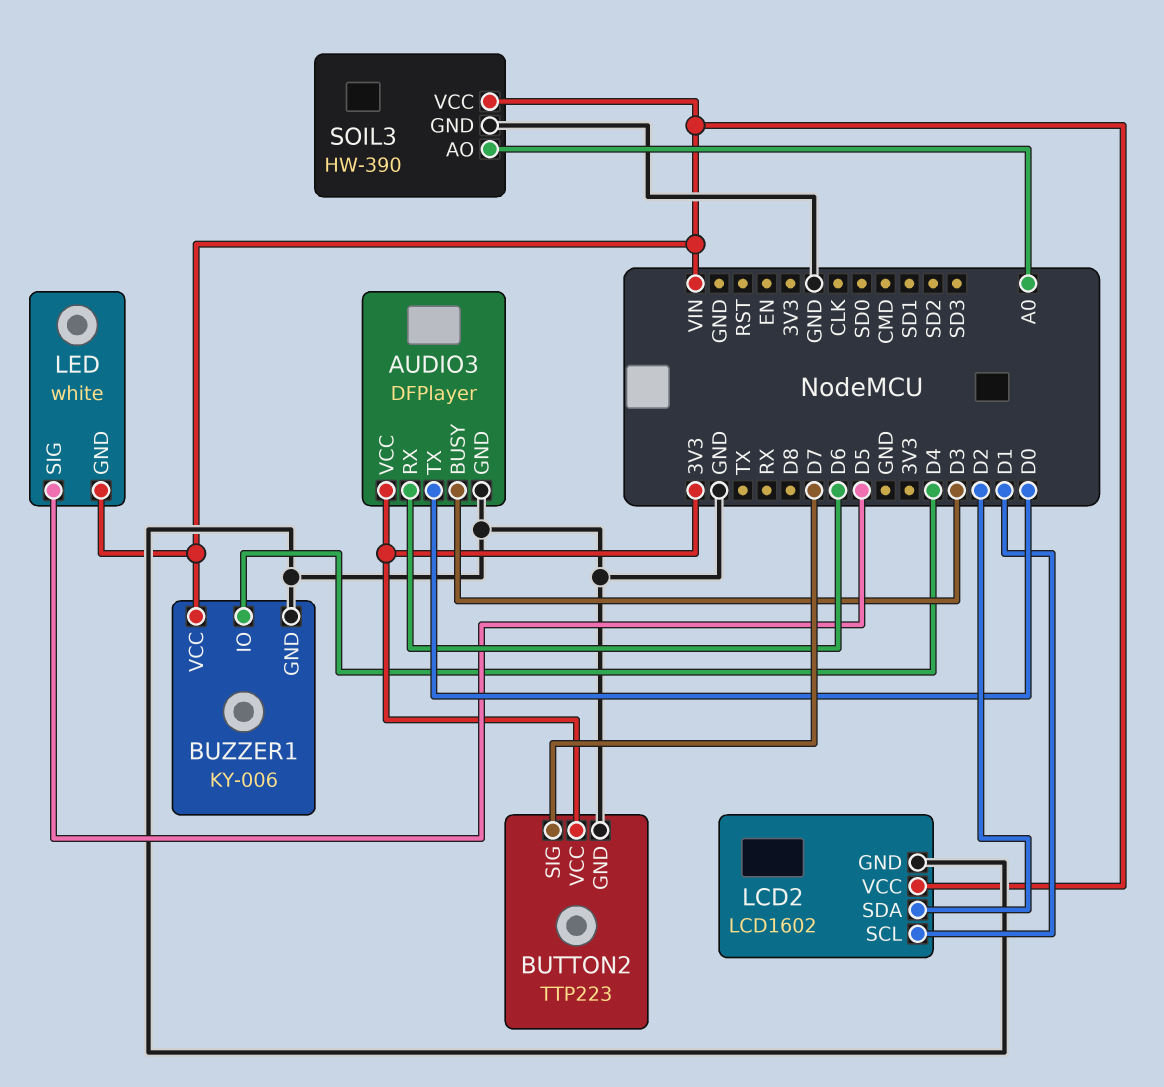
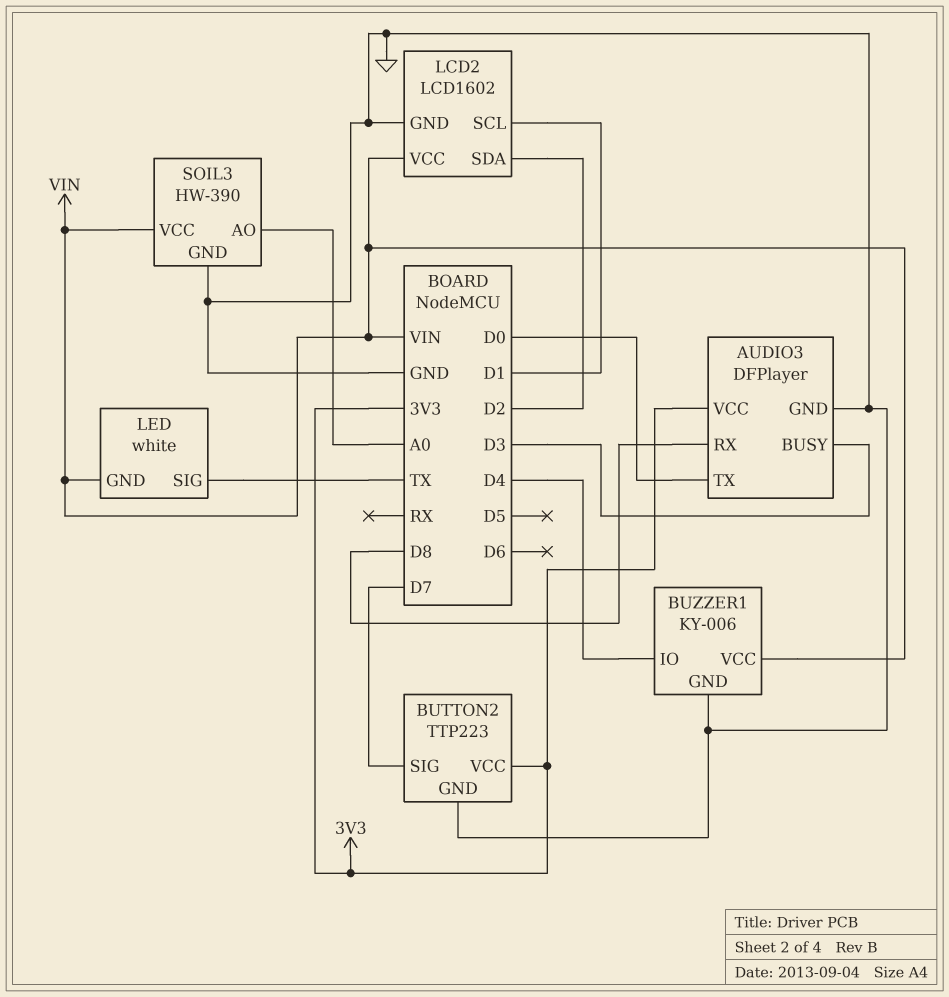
AUDIO3 pin RX: D6 -> D8
LED pin SIG: D5 -> TX

